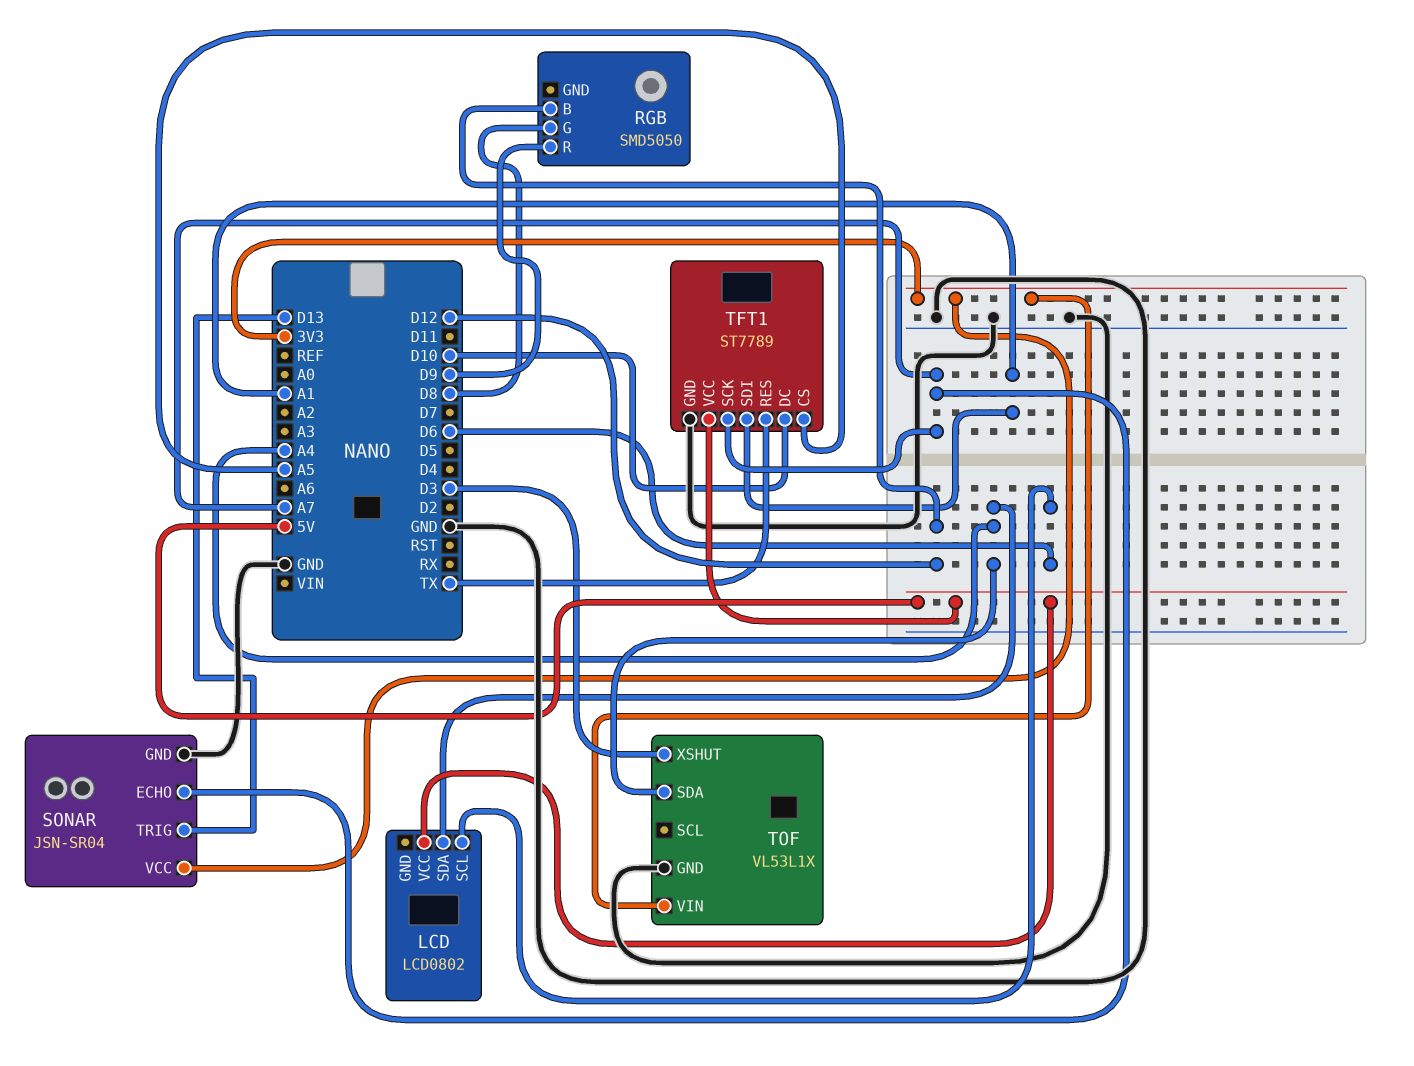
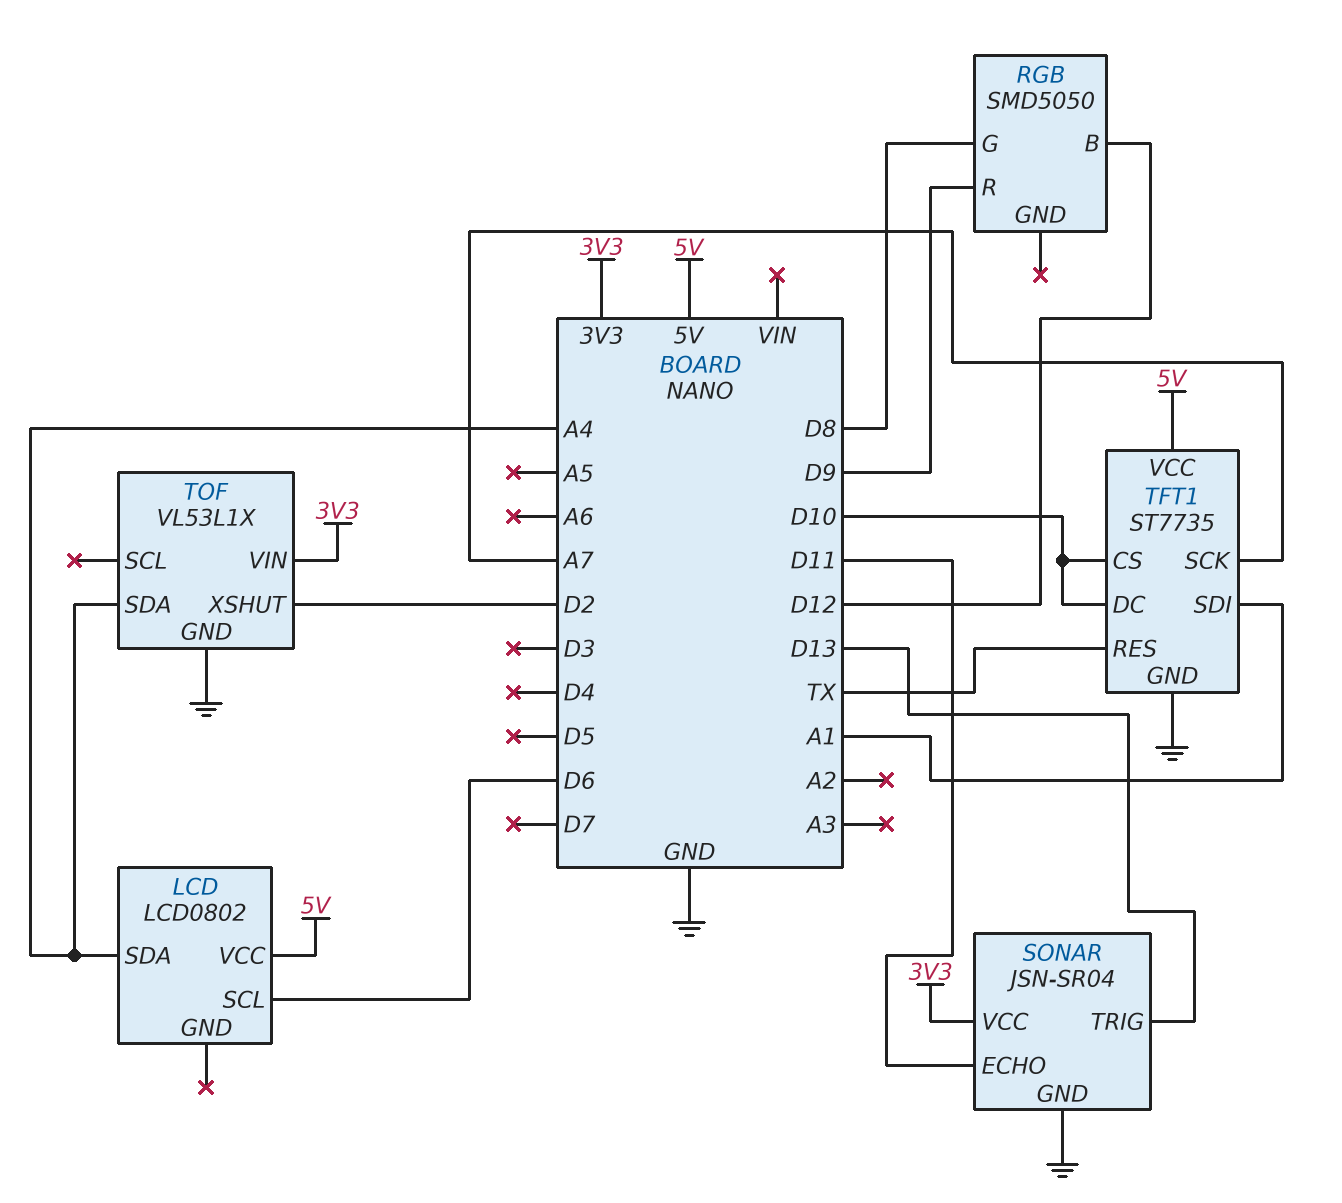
SONAR pin ECHO: A7 -> D11
TFT1: ST7789 -> ST7735
TFT1 pin CS: A5 -> D10
TOF pin XSHUT: D3 -> D2

